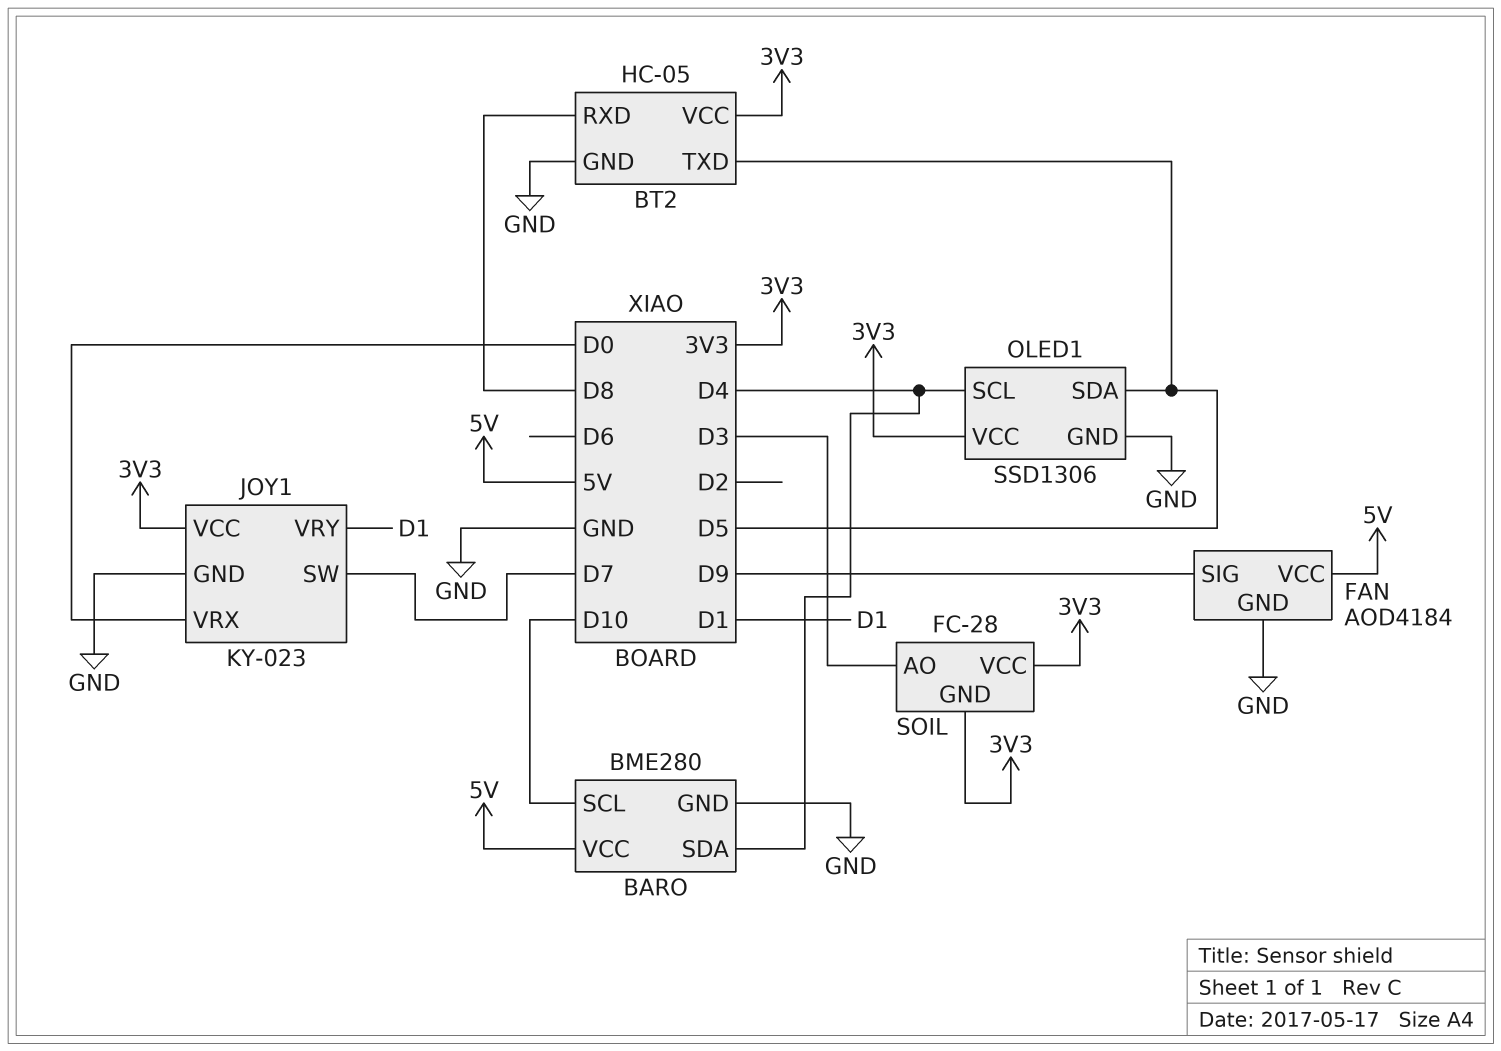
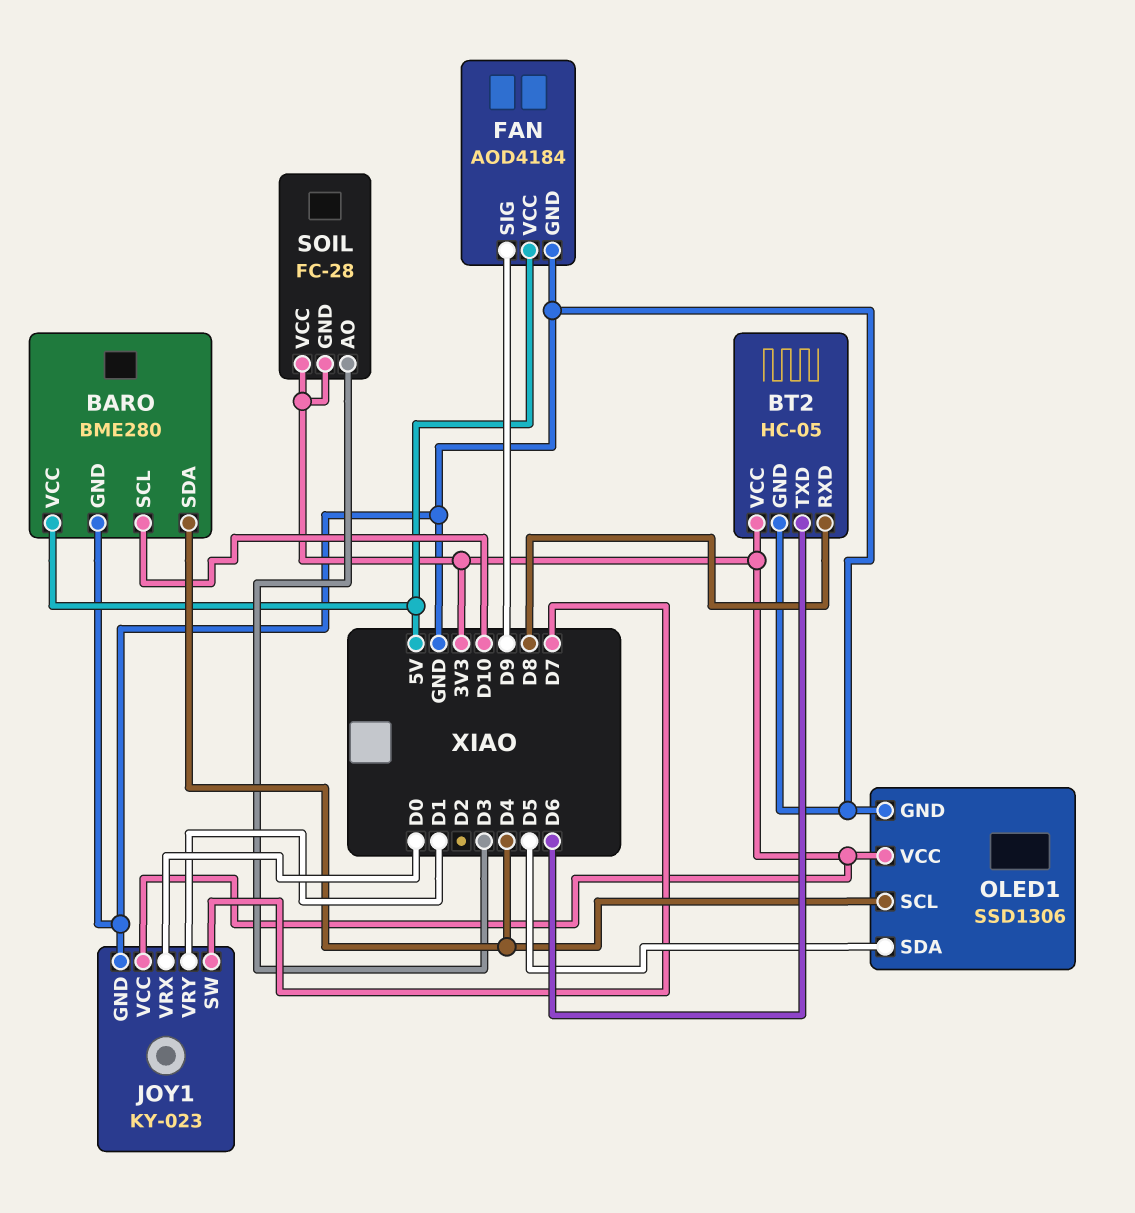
BT2 pin TXD: D5 -> D6

